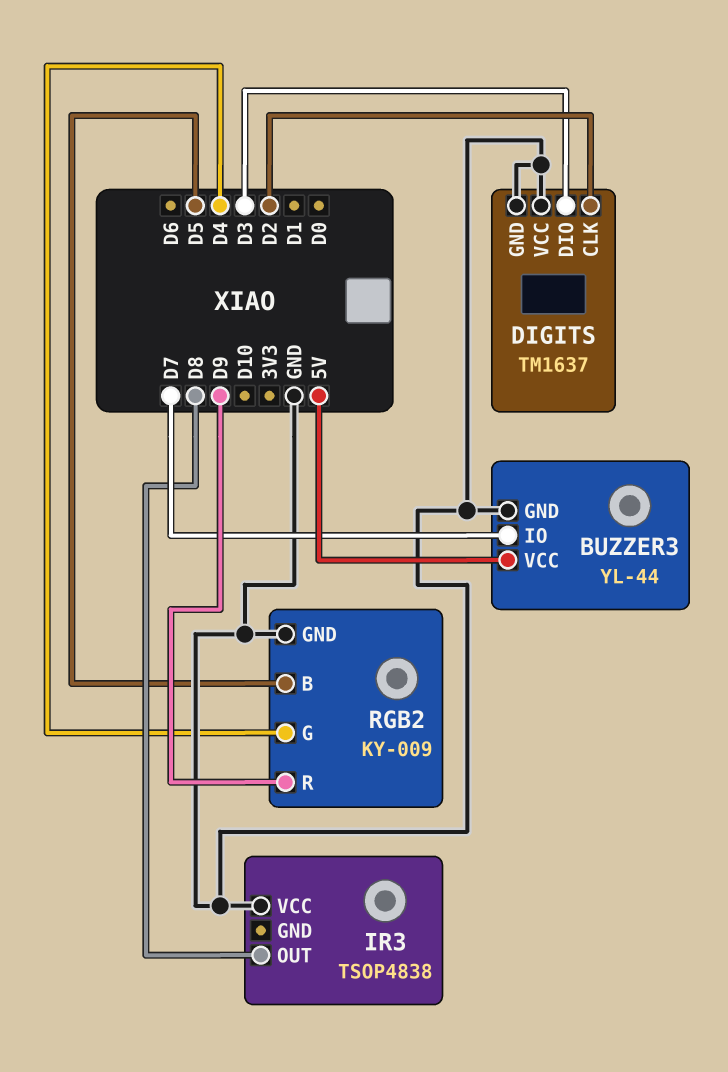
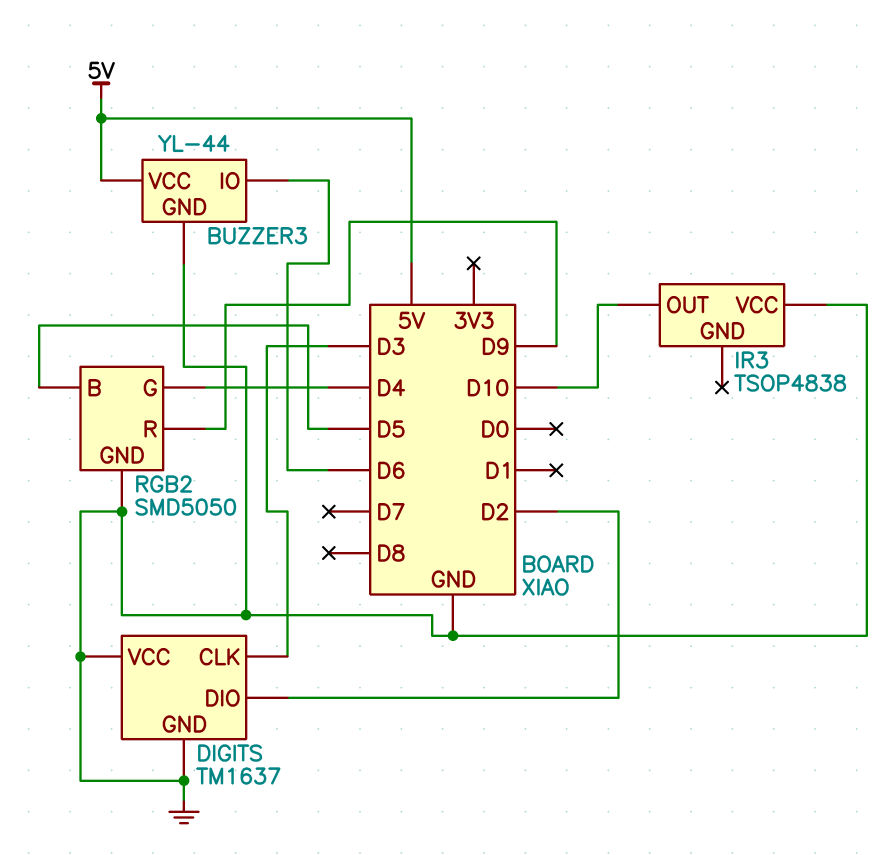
BUZZER3 pin IO: D7 -> D6
DIGITS pin CLK: D2 -> D3
DIGITS pin DIO: D3 -> D2
IR3 pin OUT: D8 -> D10
RGB2: KY-009 -> SMD5050

